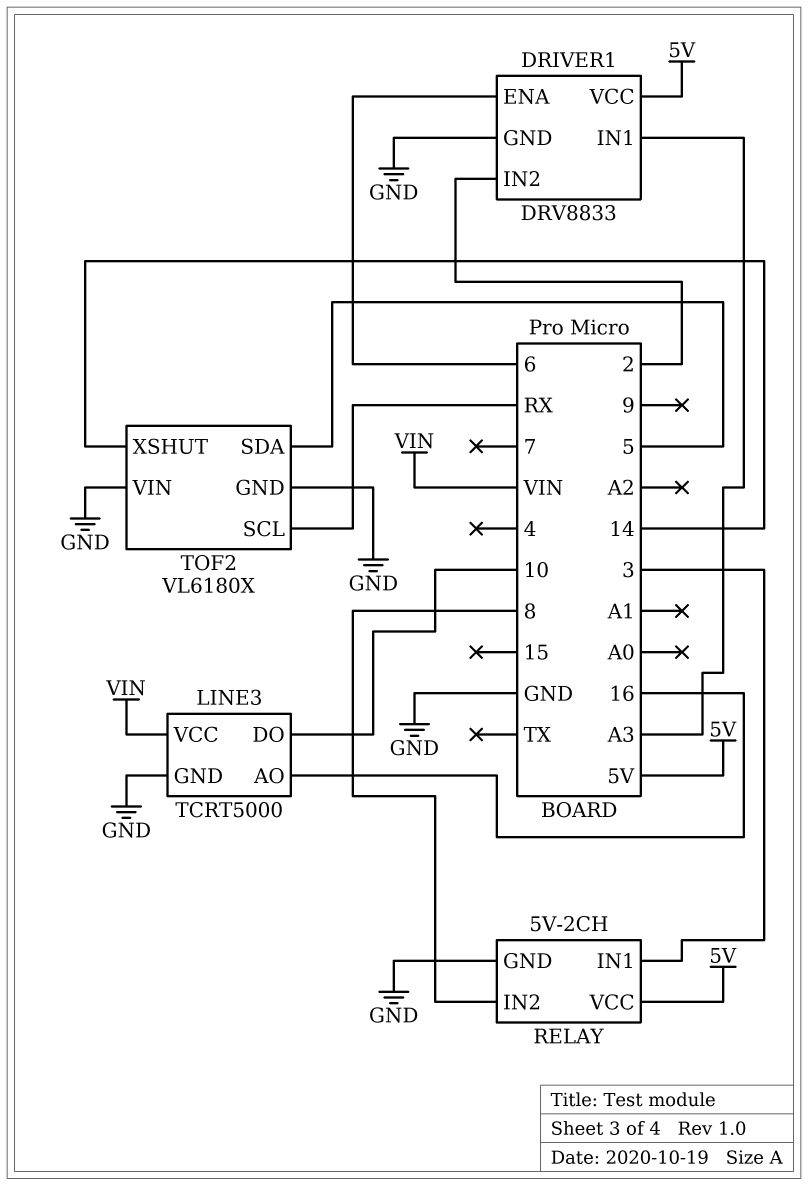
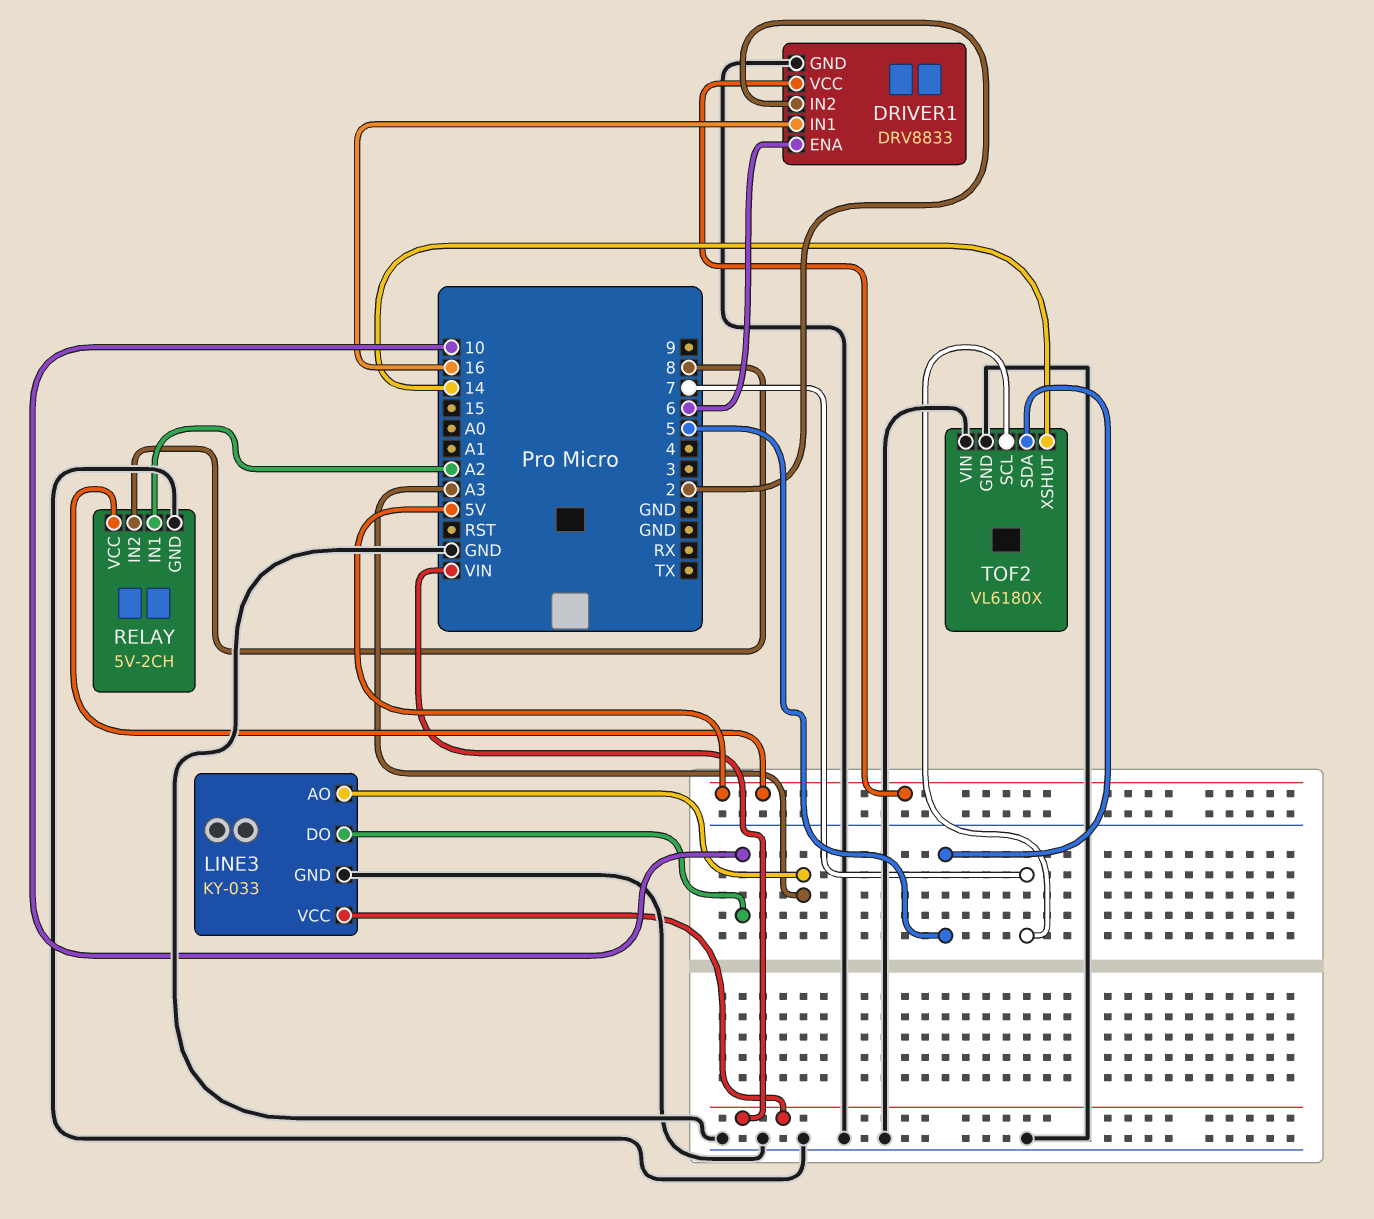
DRIVER1 pin IN1: A3 -> 16
LINE3: TCRT5000 -> KY-033
LINE3 pin AO: 16 -> A3
RELAY pin IN1: 3 -> A2
TOF2 pin SCL: RX -> 7

